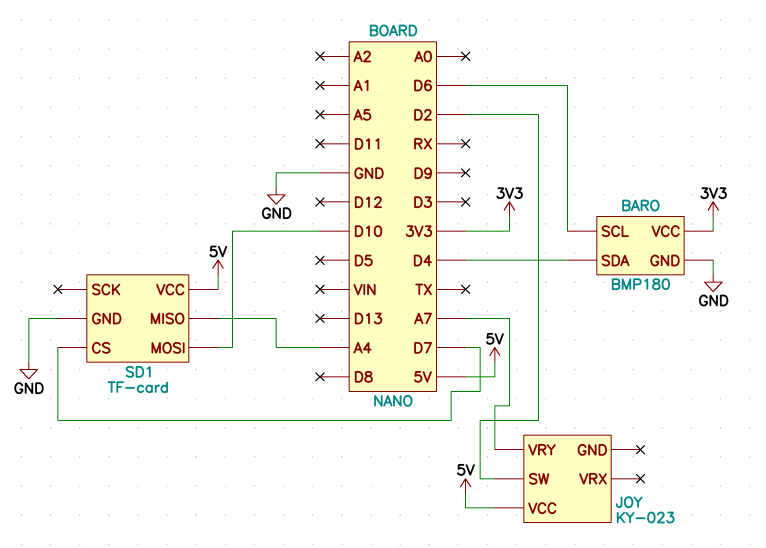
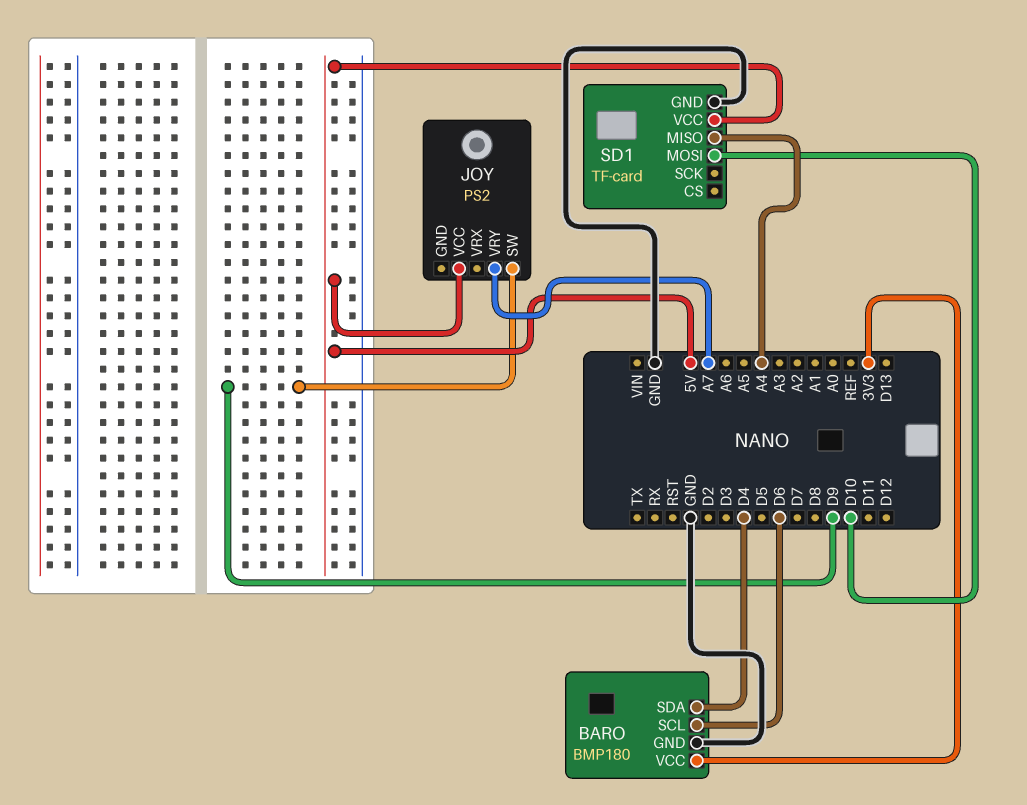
JOY: KY-023 -> PS2
JOY pin SW: D2 -> D9
SD1 pin CS: D7 -> none

